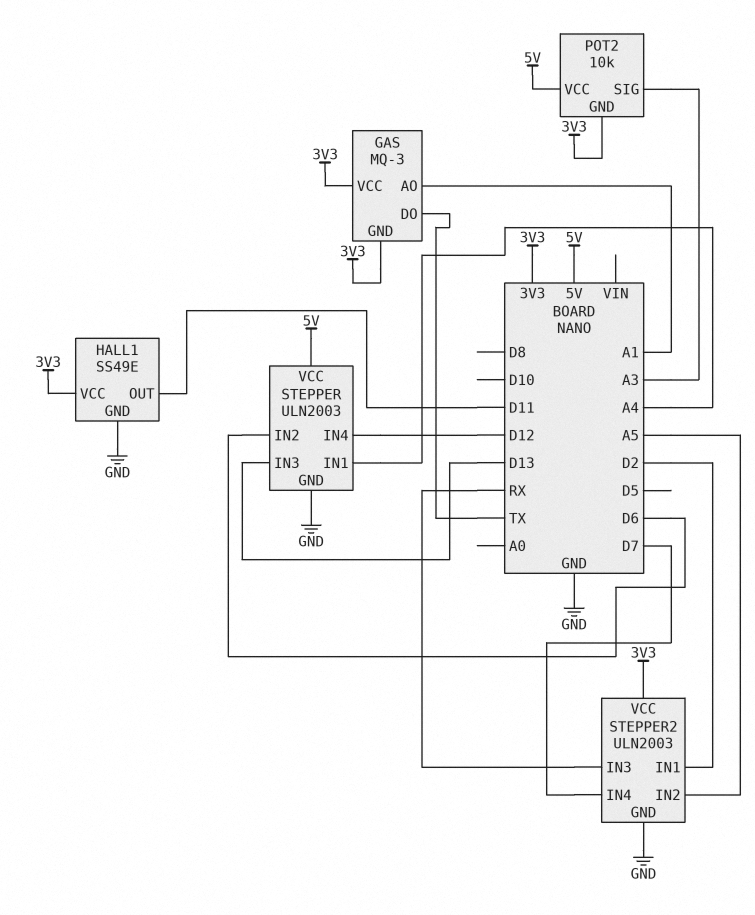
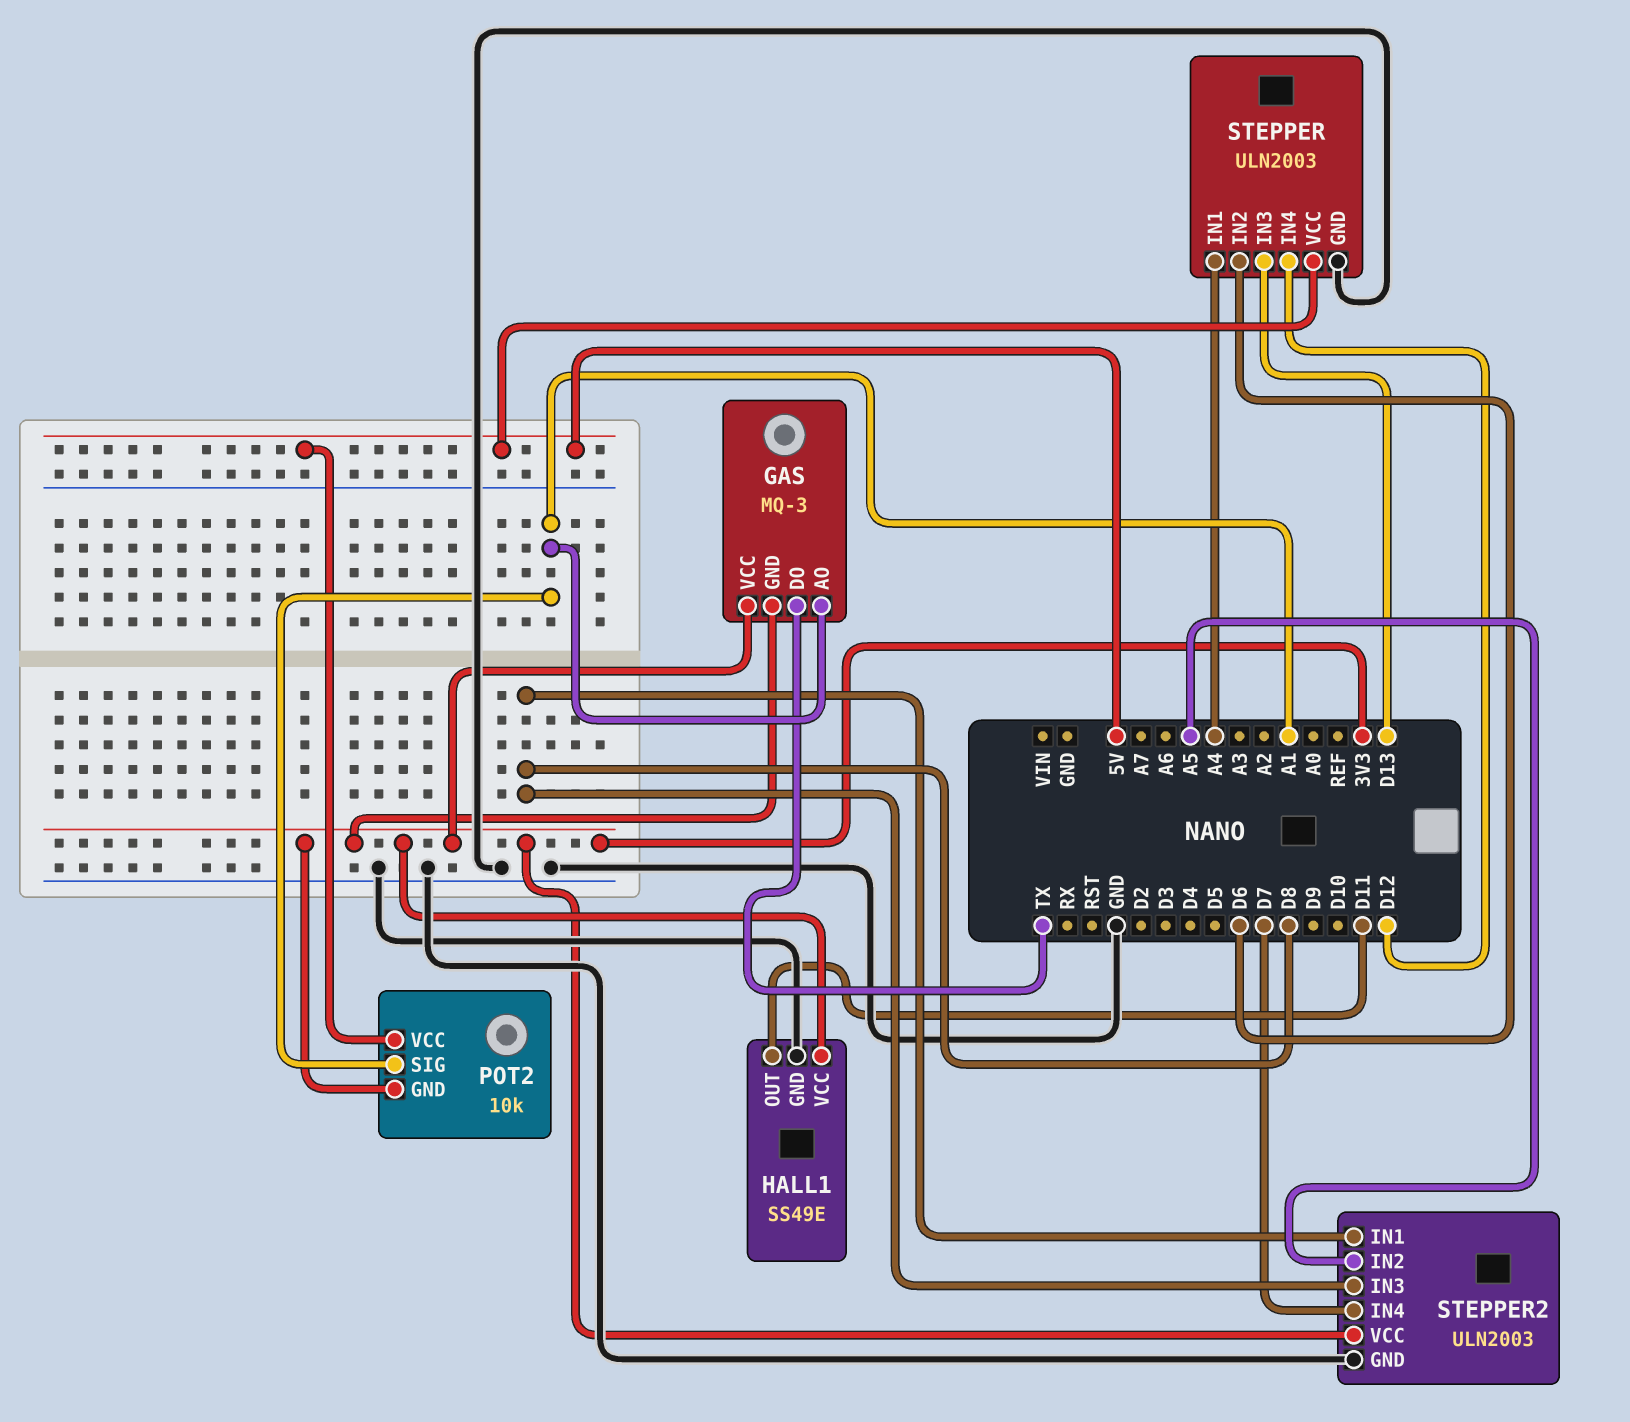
POT2 pin SIG: A3 -> A1
STEPPER2 pin IN1: D2 -> D8
STEPPER2 pin IN3: RX -> D8

